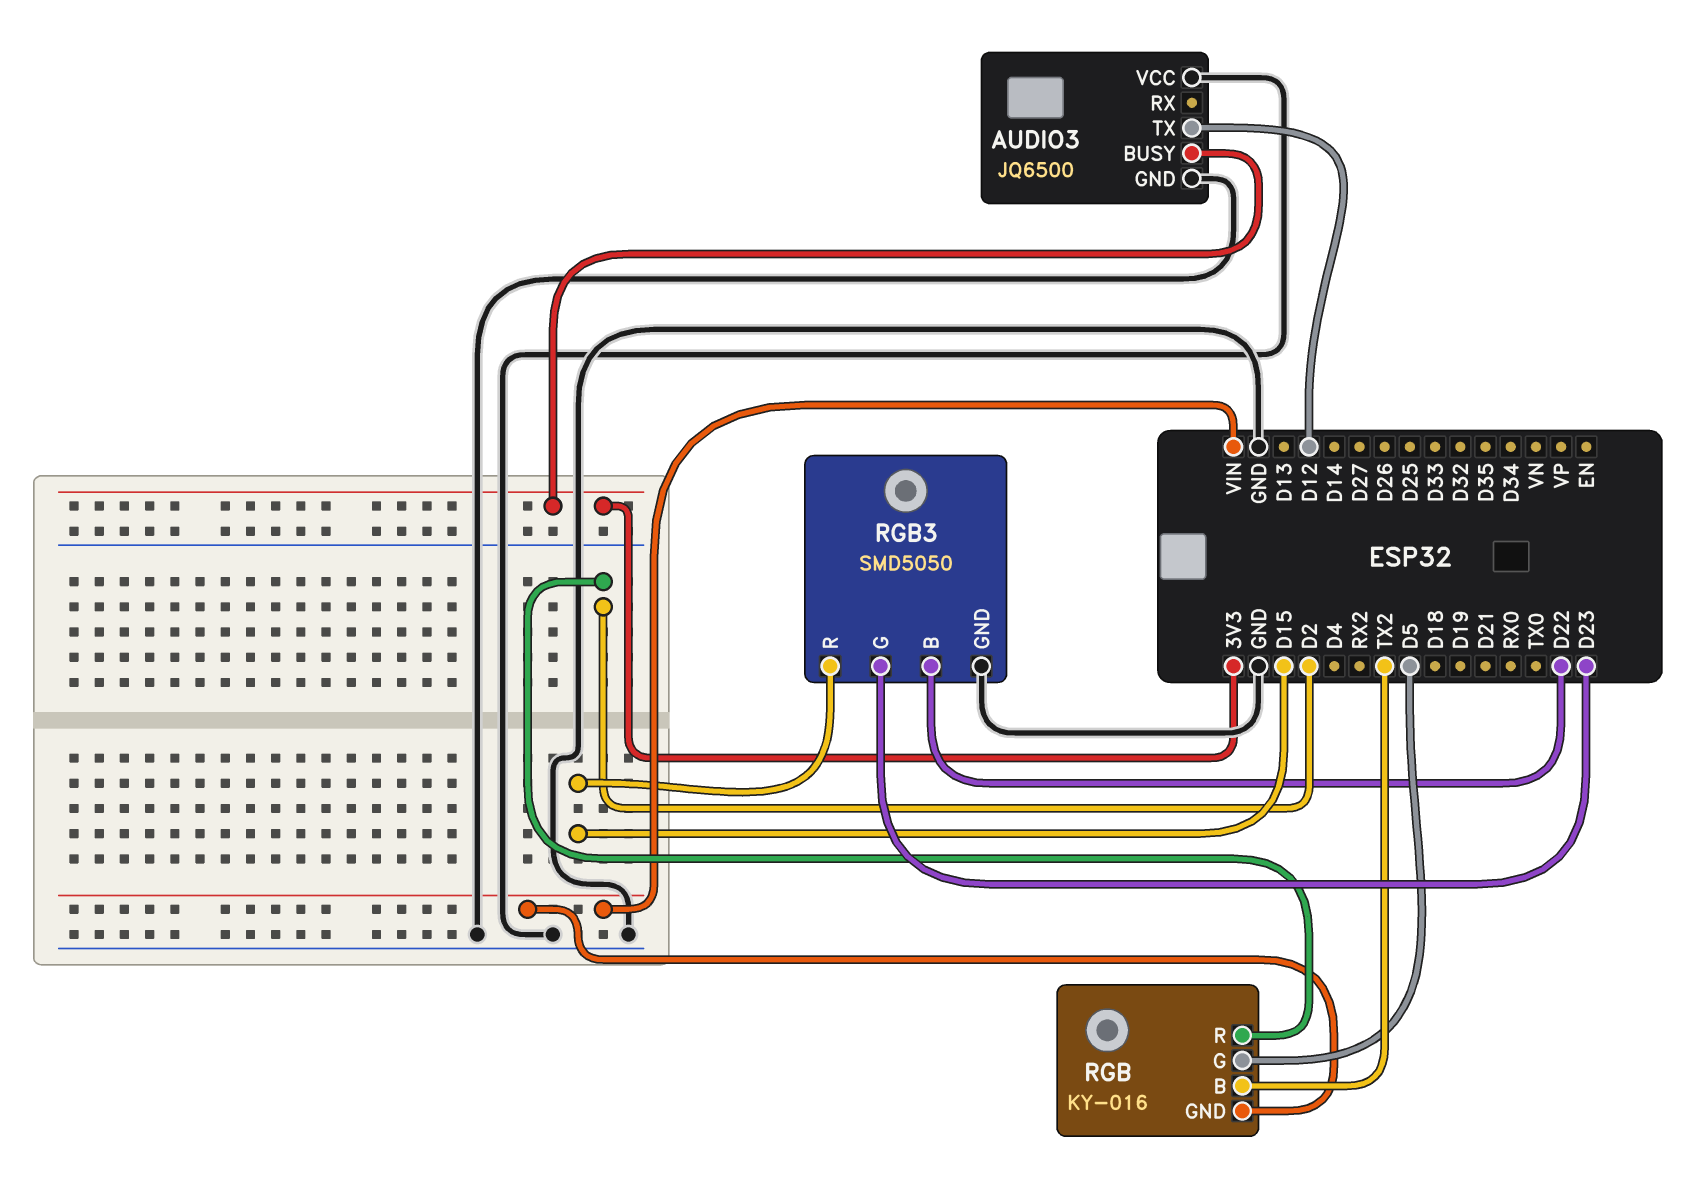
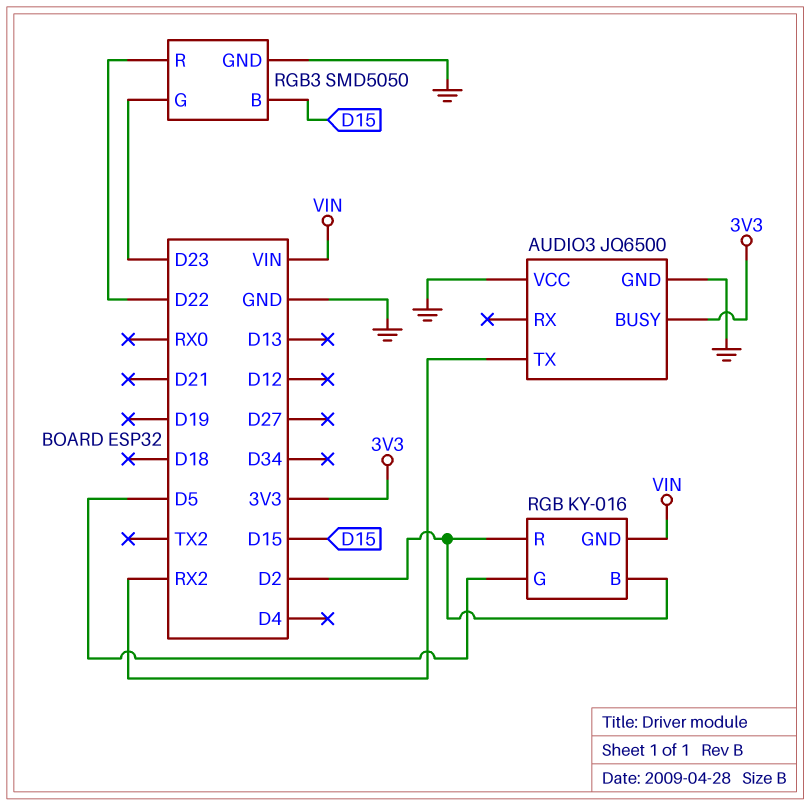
AUDIO3 pin TX: D12 -> RX2
RGB pin B: TX2 -> D2
RGB3 pin B: D22 -> D15
RGB3 pin R: D15 -> D22

